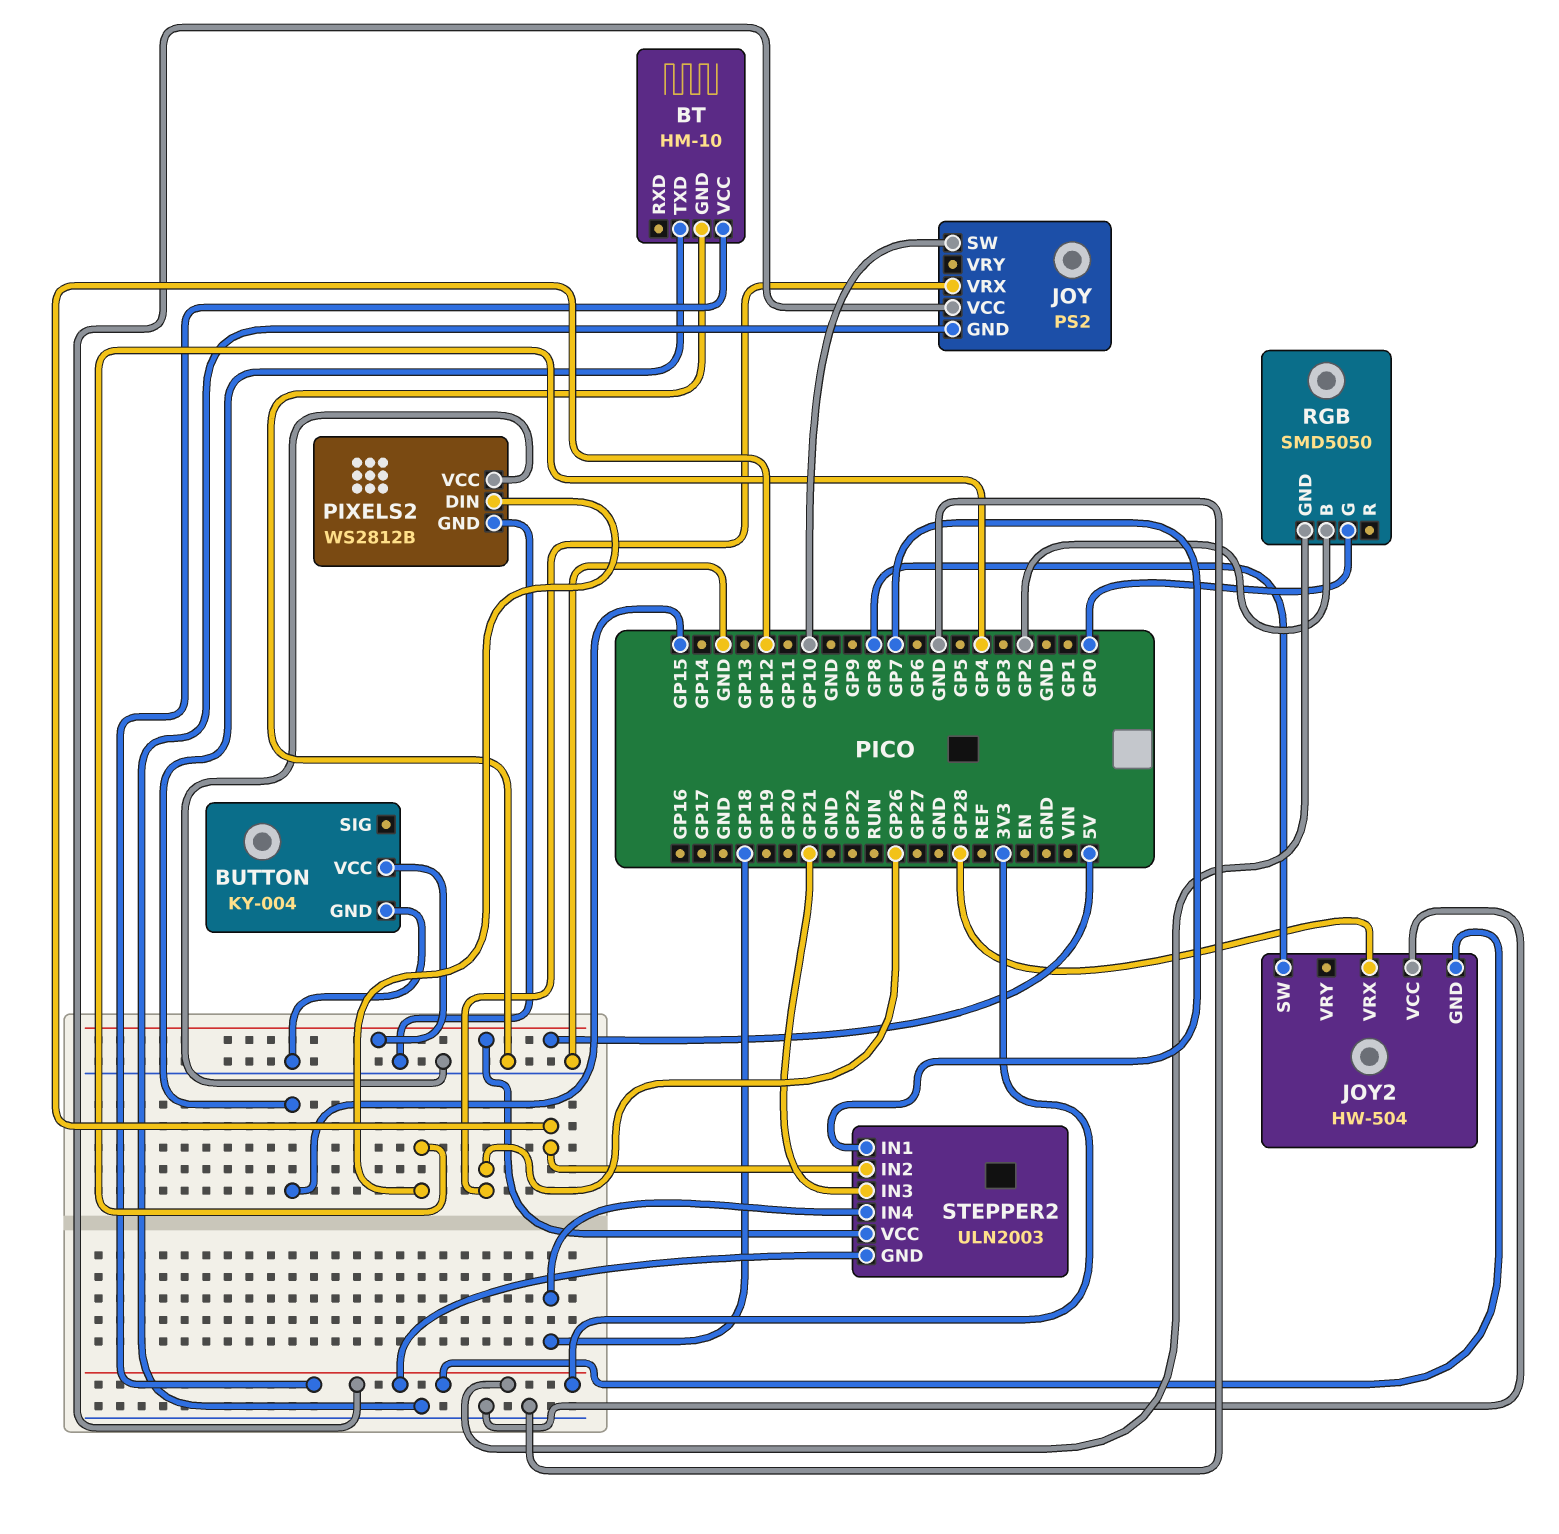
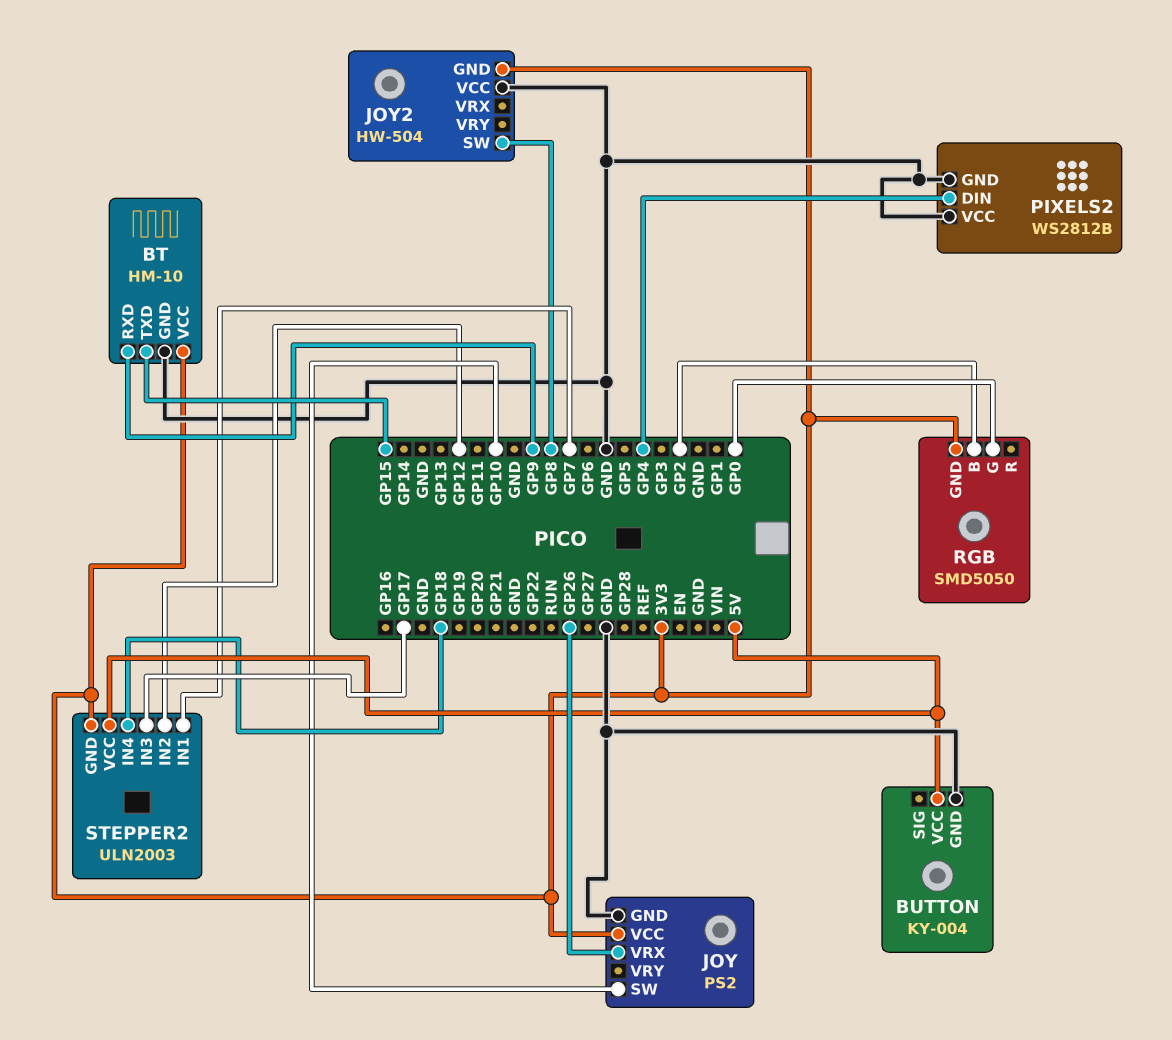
BT pin RXD: none -> GP9
JOY2 pin VRX: GP28 -> none
STEPPER2 pin IN3: GP21 -> GP17

